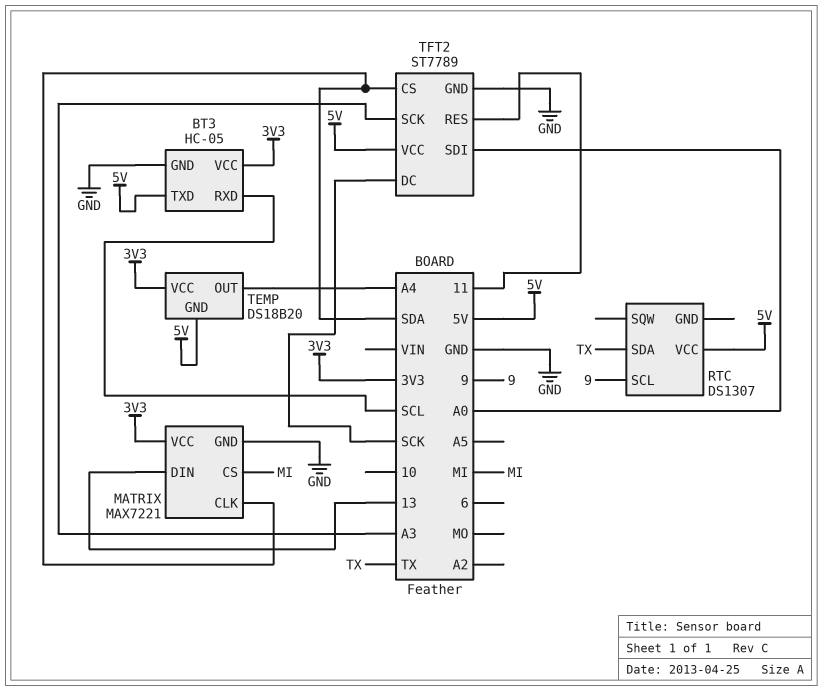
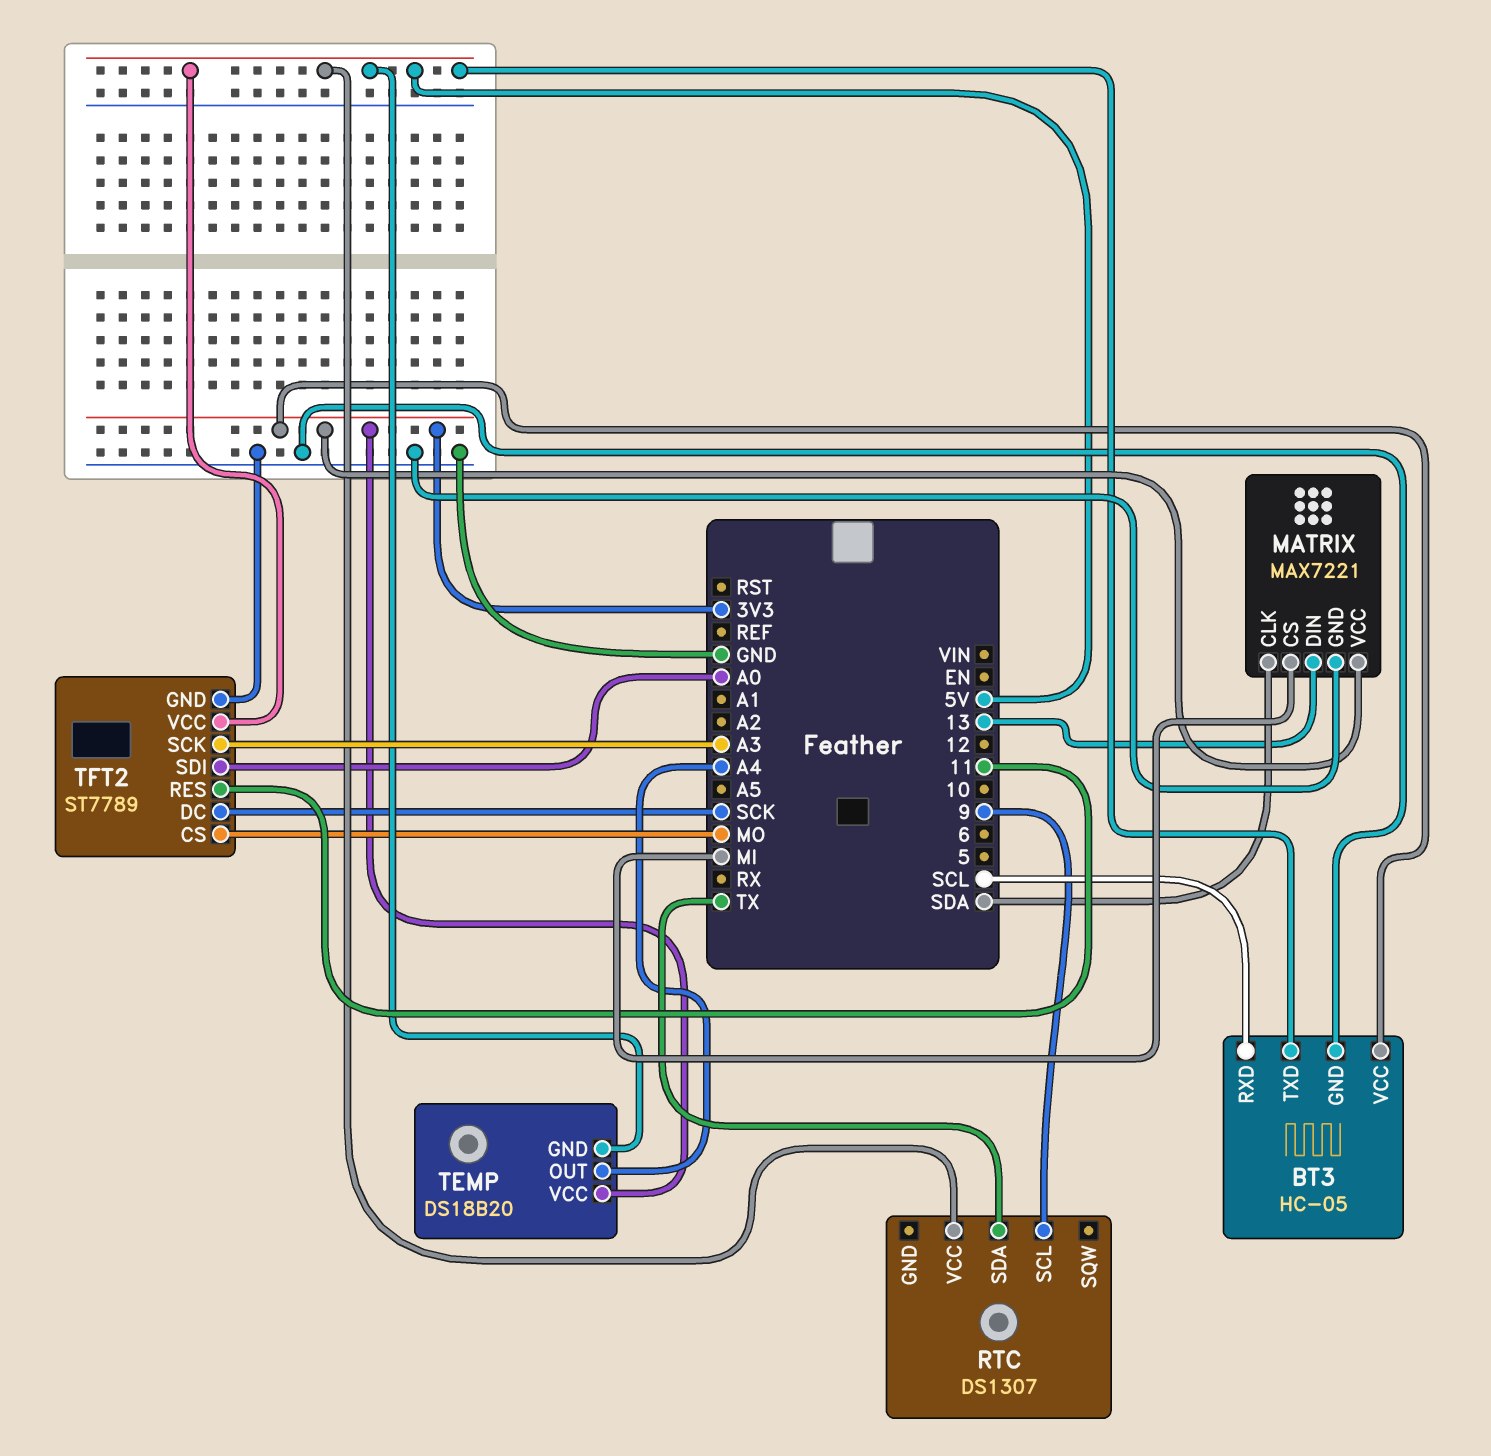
TFT2 pin CS: SDA -> MO

